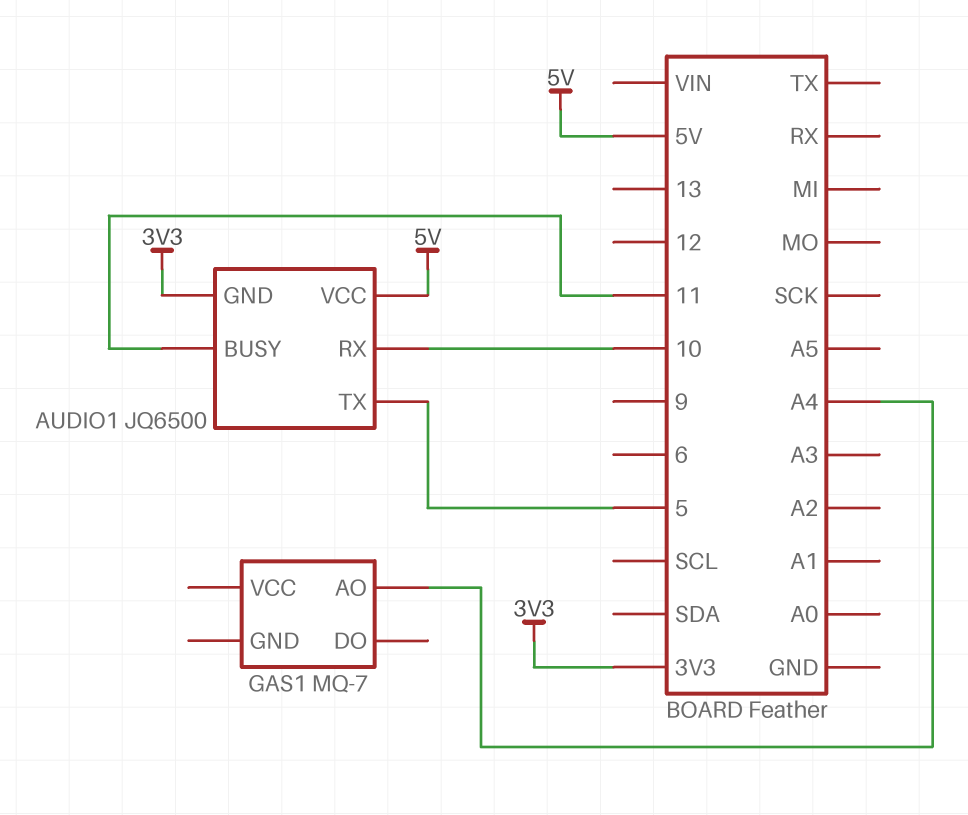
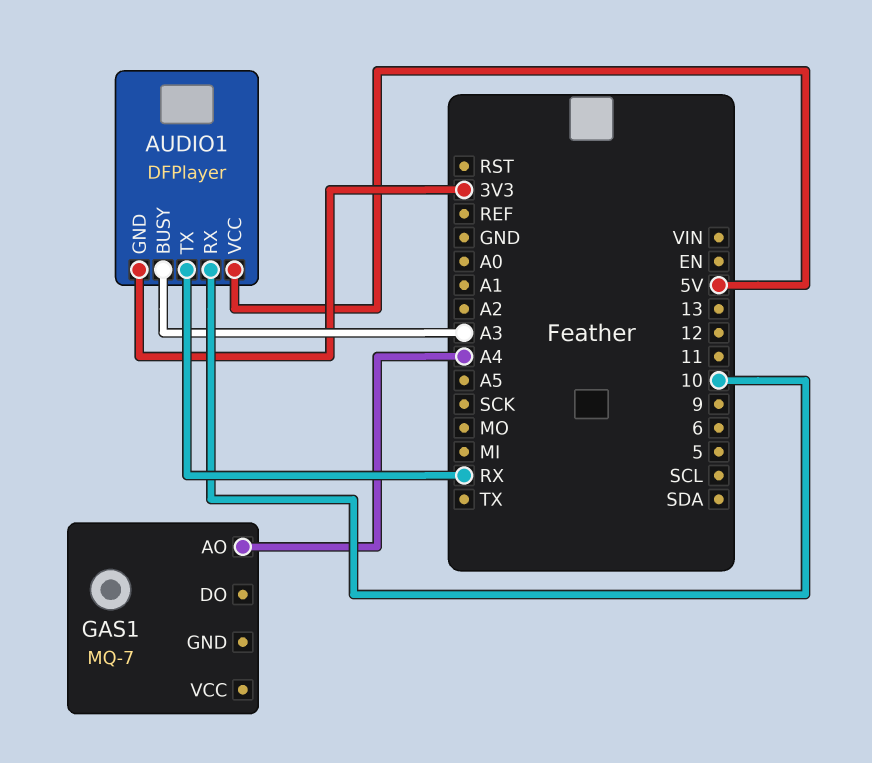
AUDIO1: JQ6500 -> DFPlayer
AUDIO1 pin BUSY: 11 -> A3
AUDIO1 pin TX: 5 -> RX

